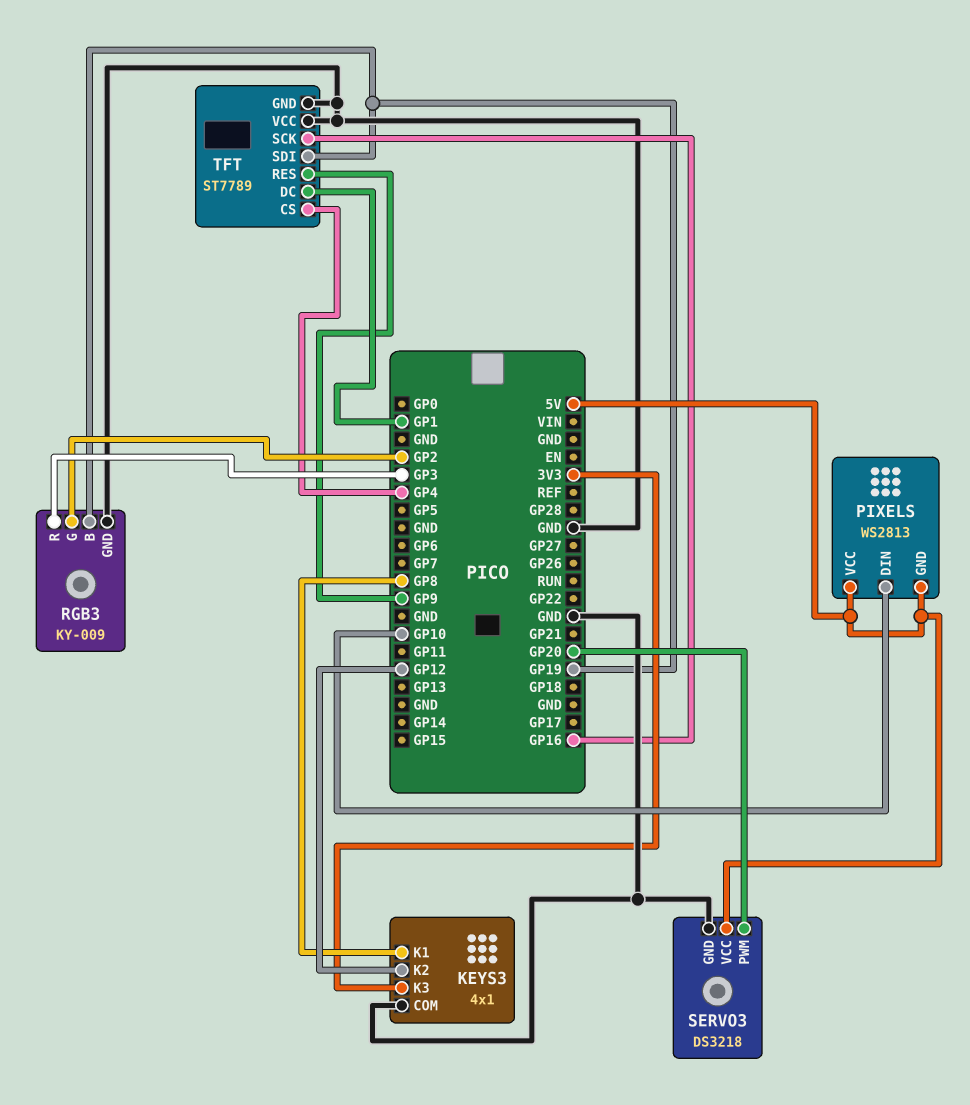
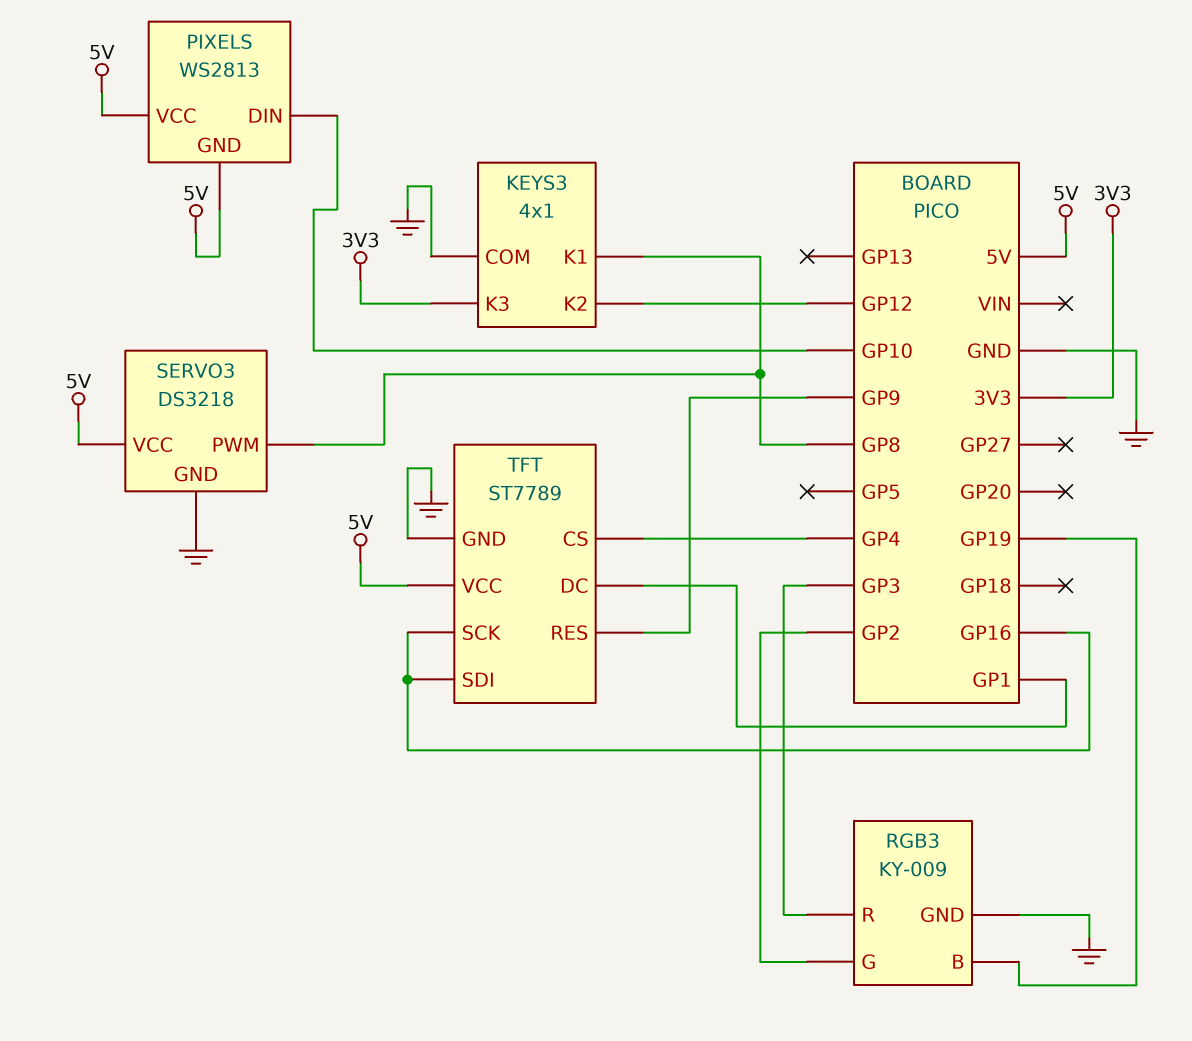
SERVO3 pin PWM: GP20 -> GP8
TFT pin SDI: GP19 -> GP16
TFT pin VCC: GND -> 5V

